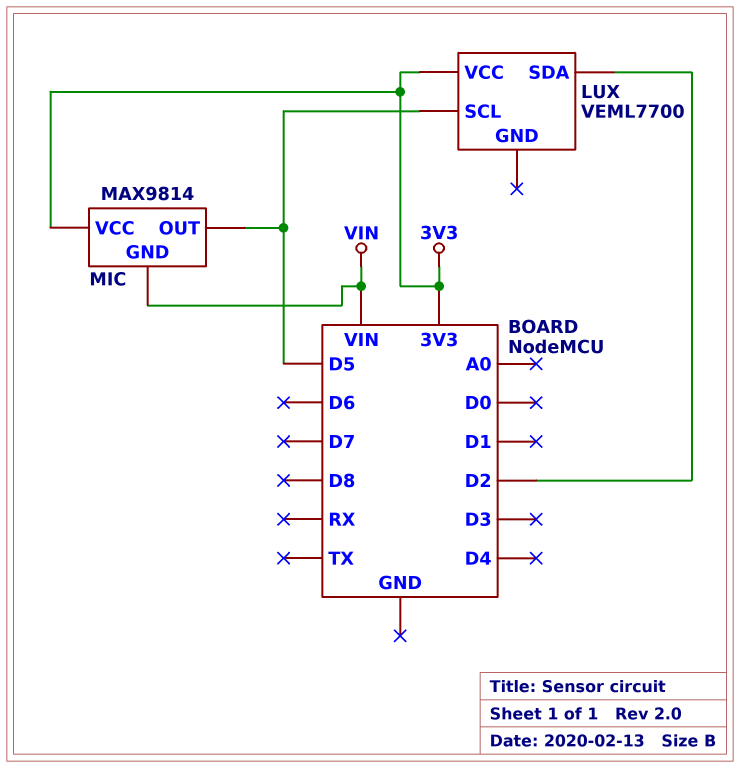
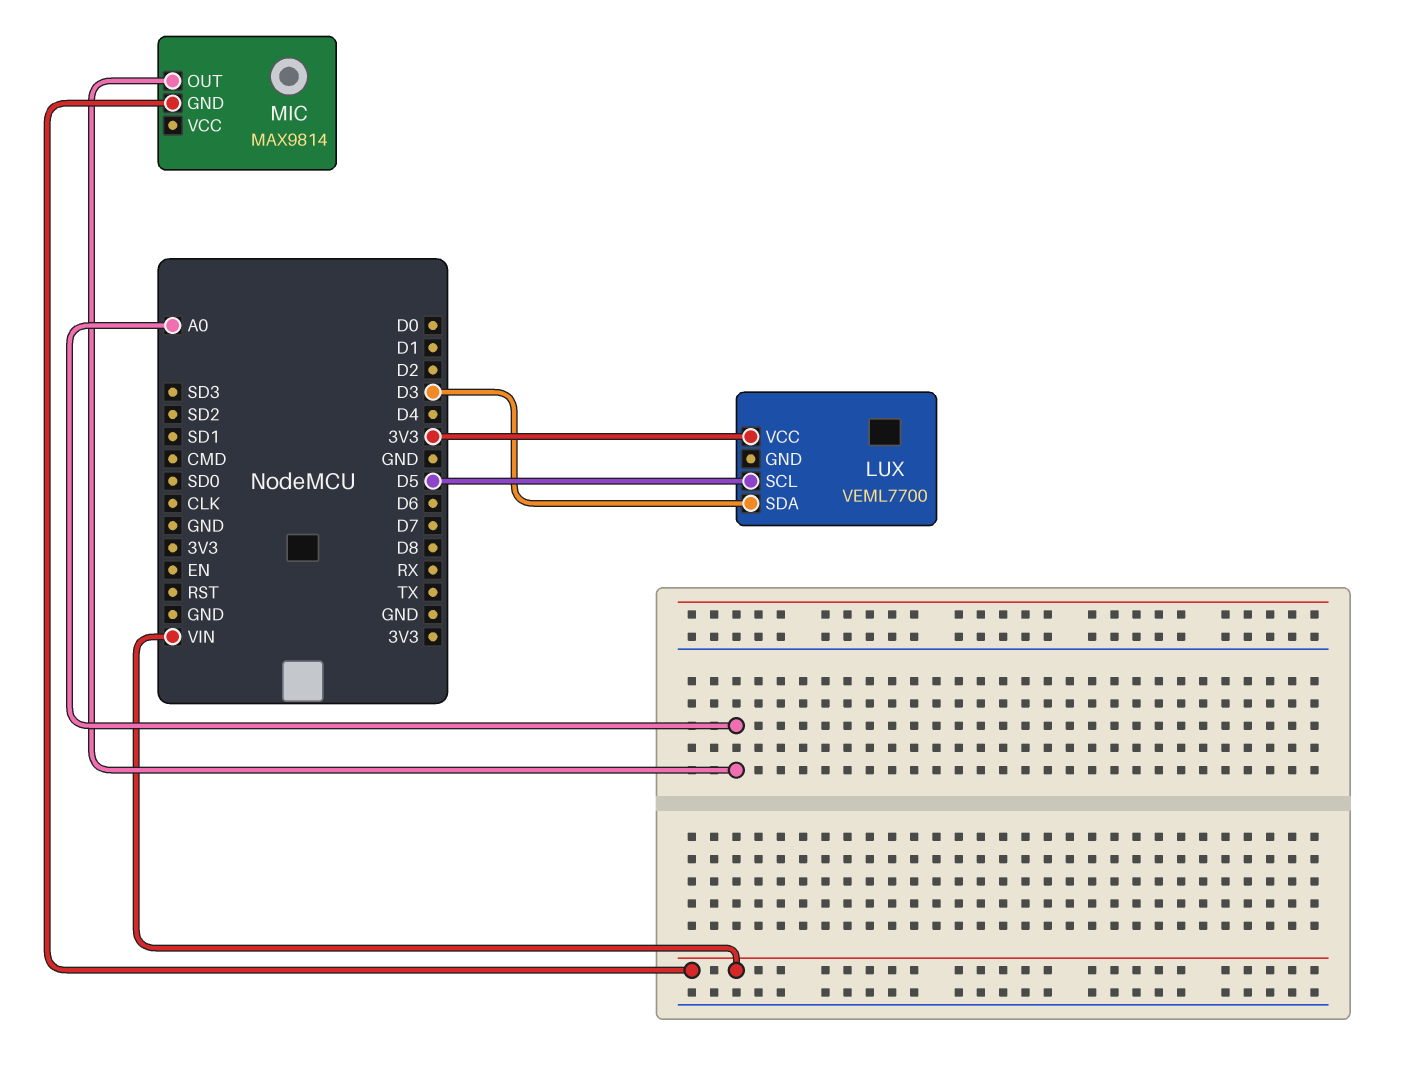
LUX pin SDA: D2 -> D3
MIC pin OUT: D5 -> A0
MIC pin VCC: 3V3 -> none

